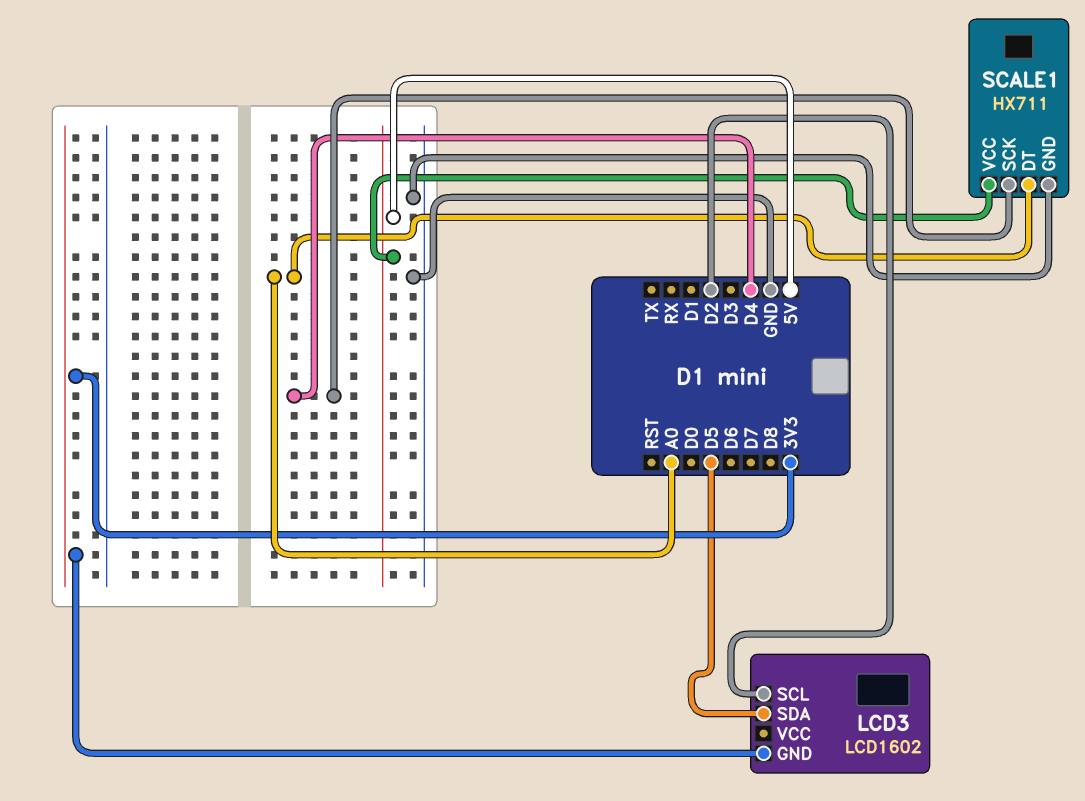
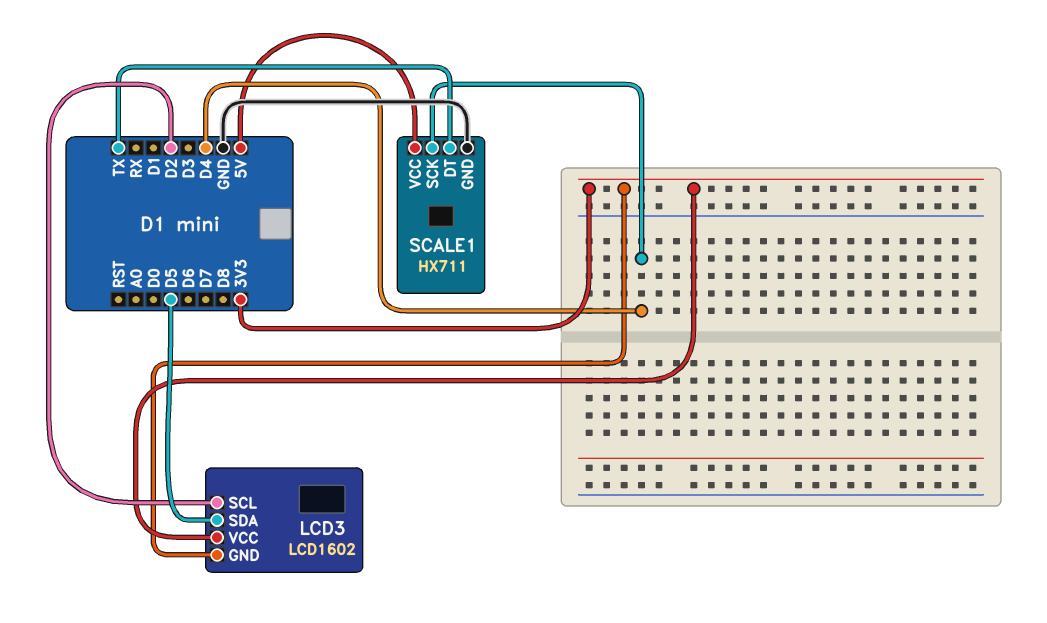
LCD3 pin VCC: none -> 3V3
SCALE1 pin DT: A0 -> TX

